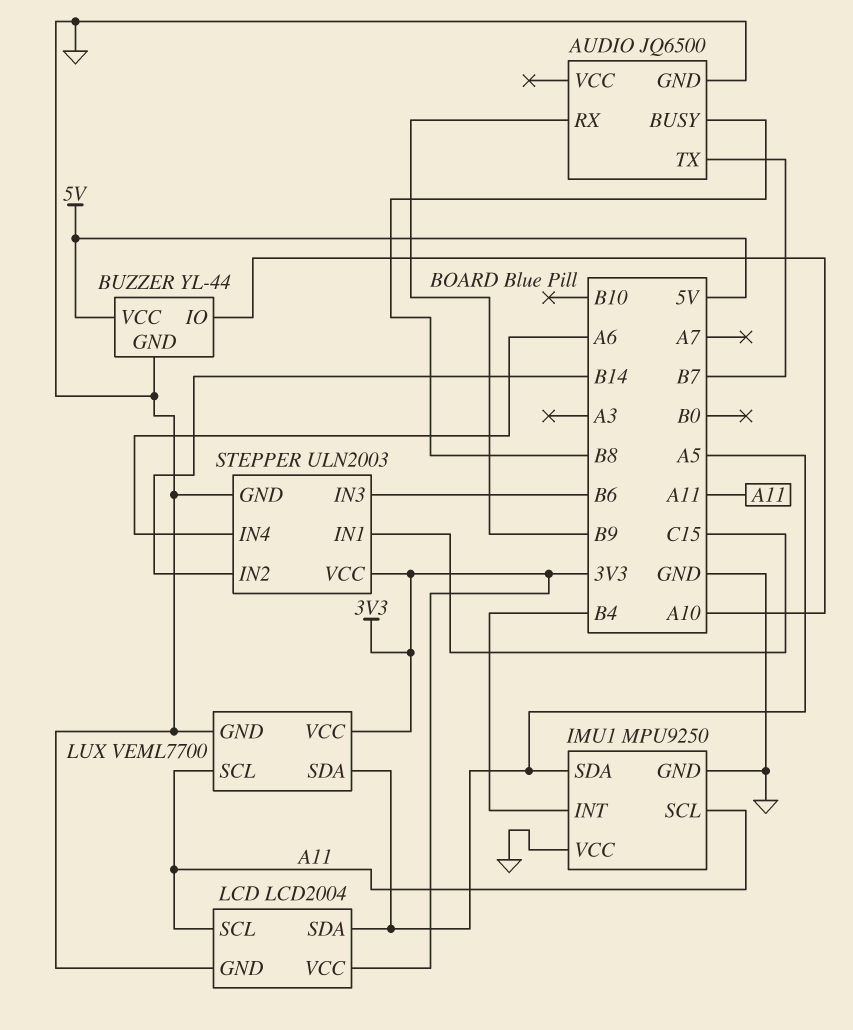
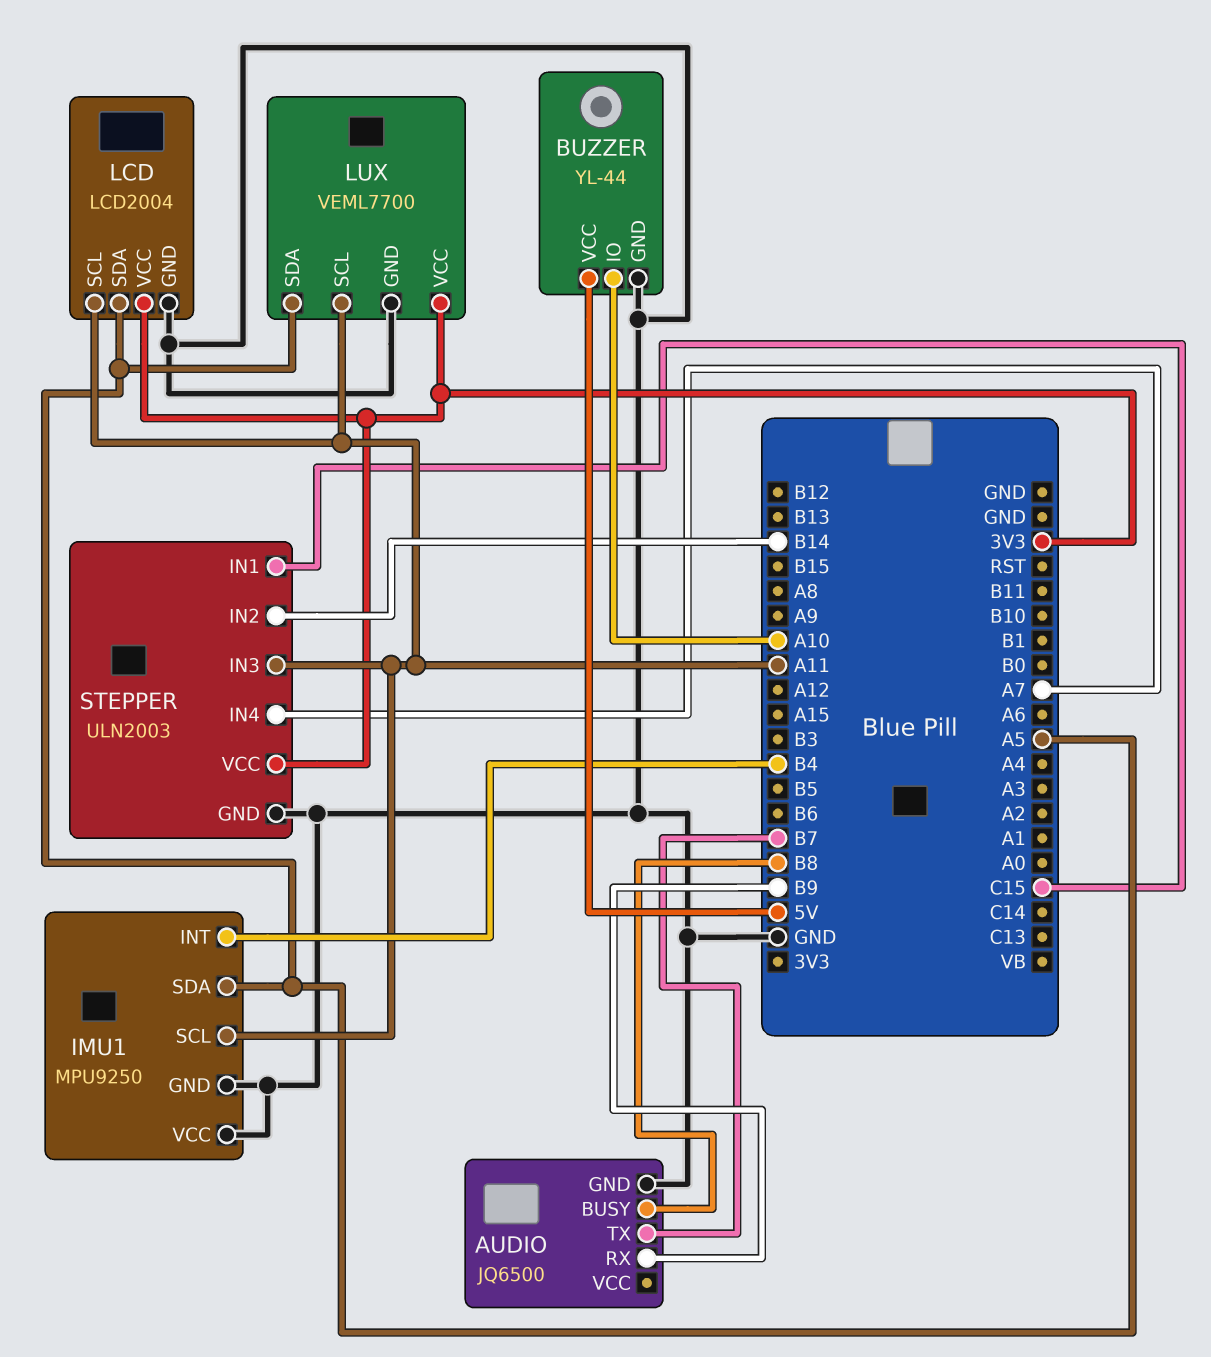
STEPPER pin IN3: B6 -> A11
STEPPER pin IN4: A6 -> A7

